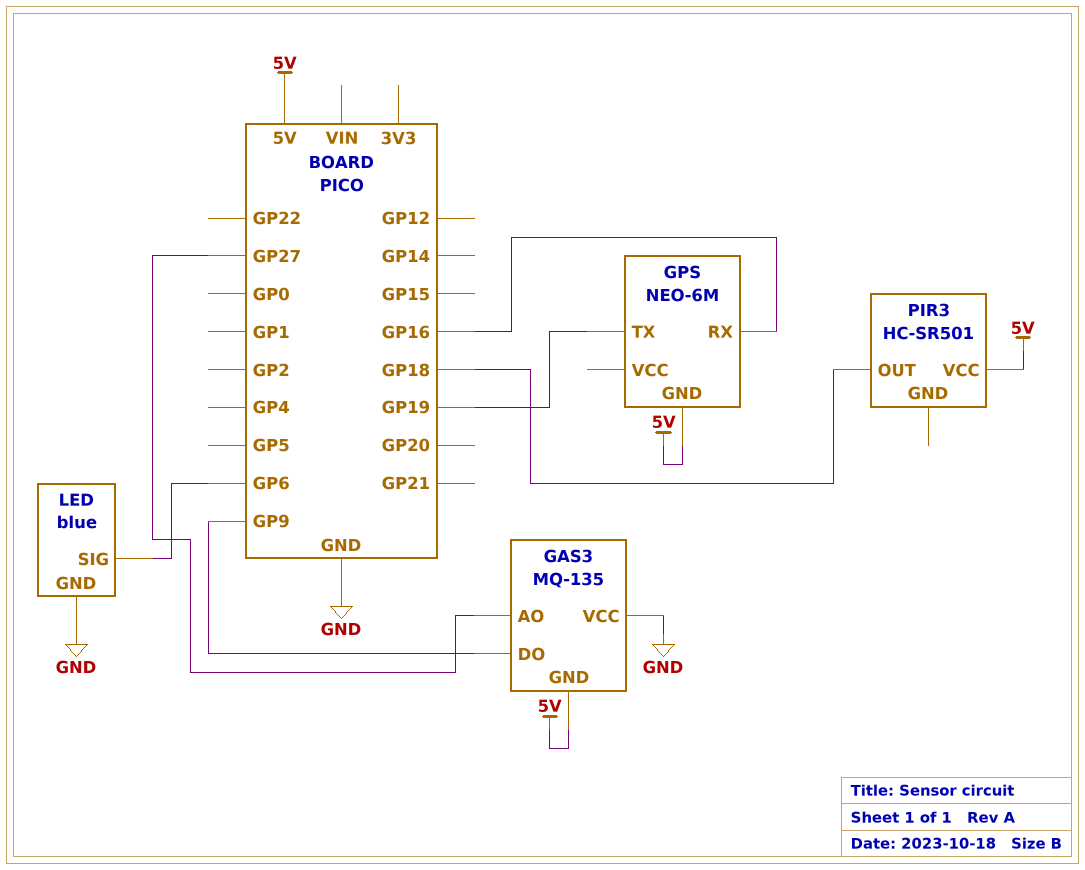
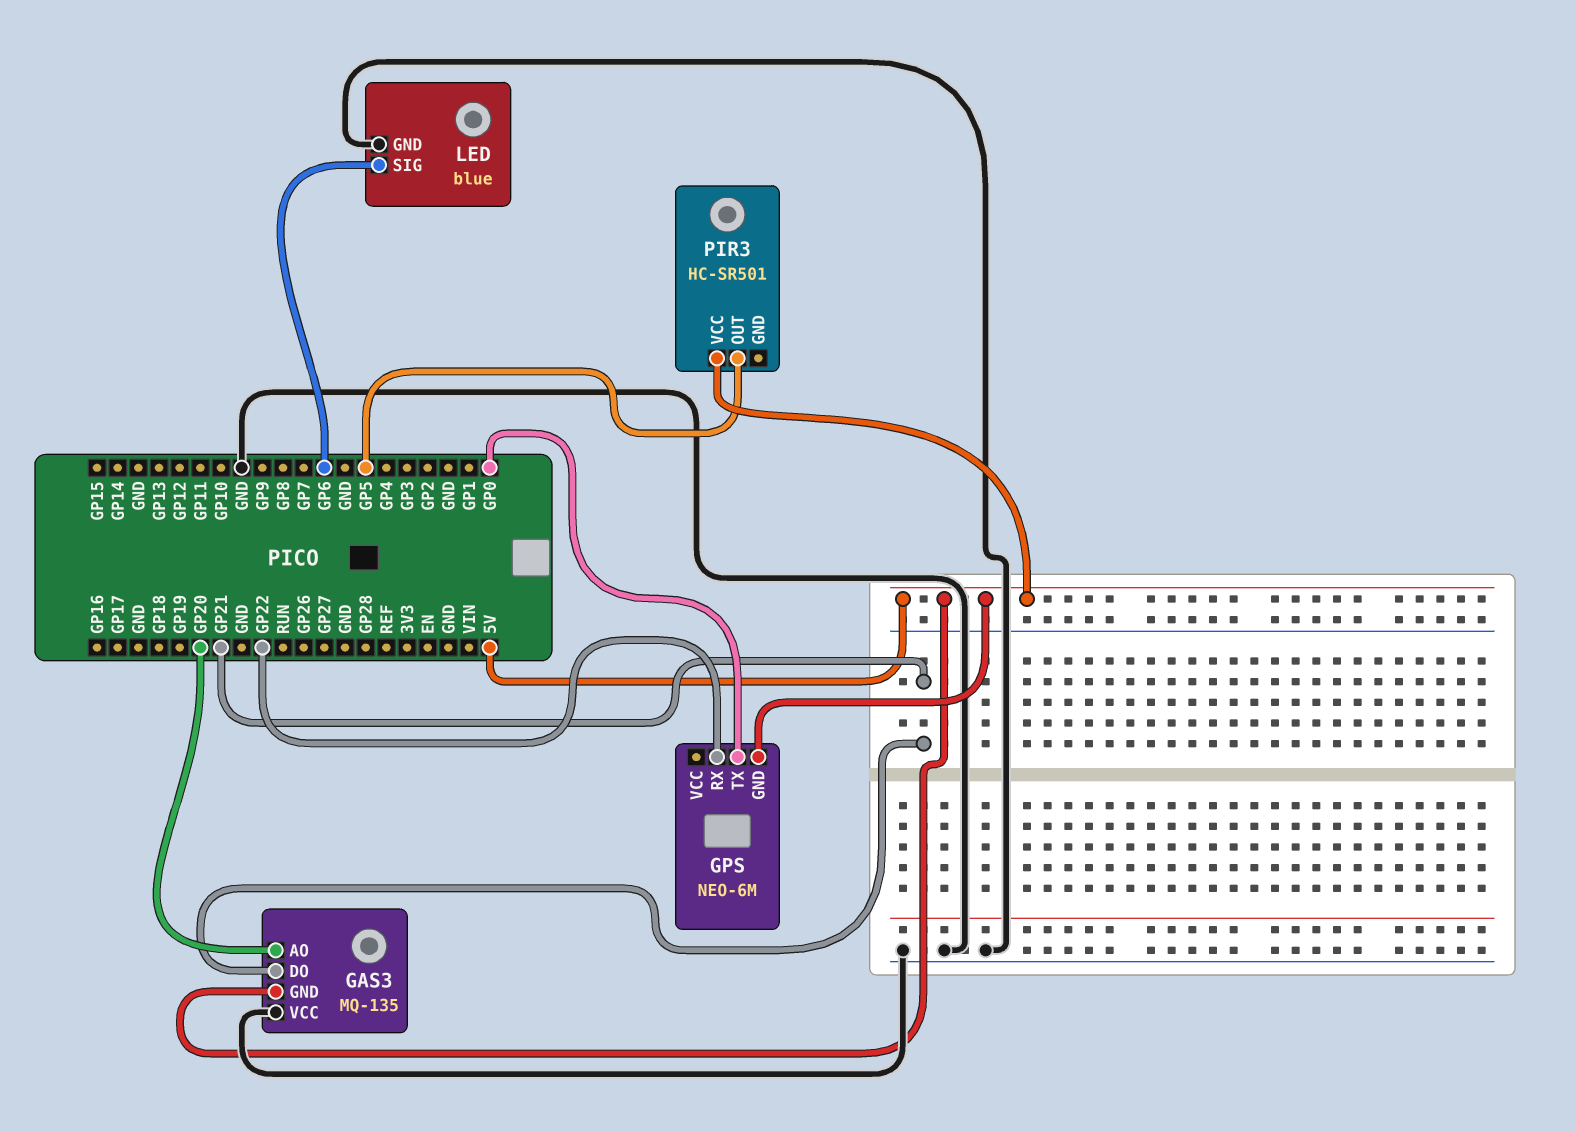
GAS3 pin AO: GP27 -> GP20
GAS3 pin DO: GP9 -> GP21
GPS pin RX: GP16 -> GP22
GPS pin TX: GP19 -> GP0
PIR3 pin OUT: GP18 -> GP5

